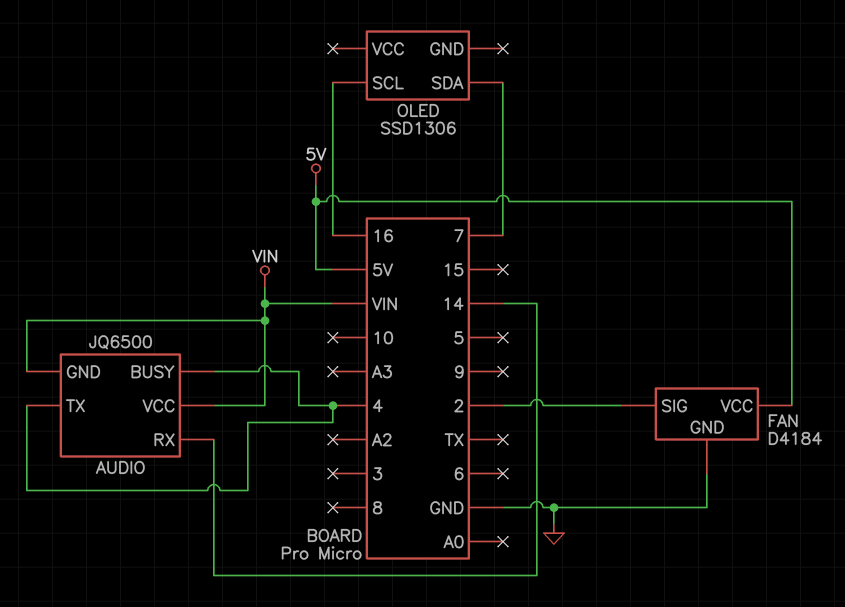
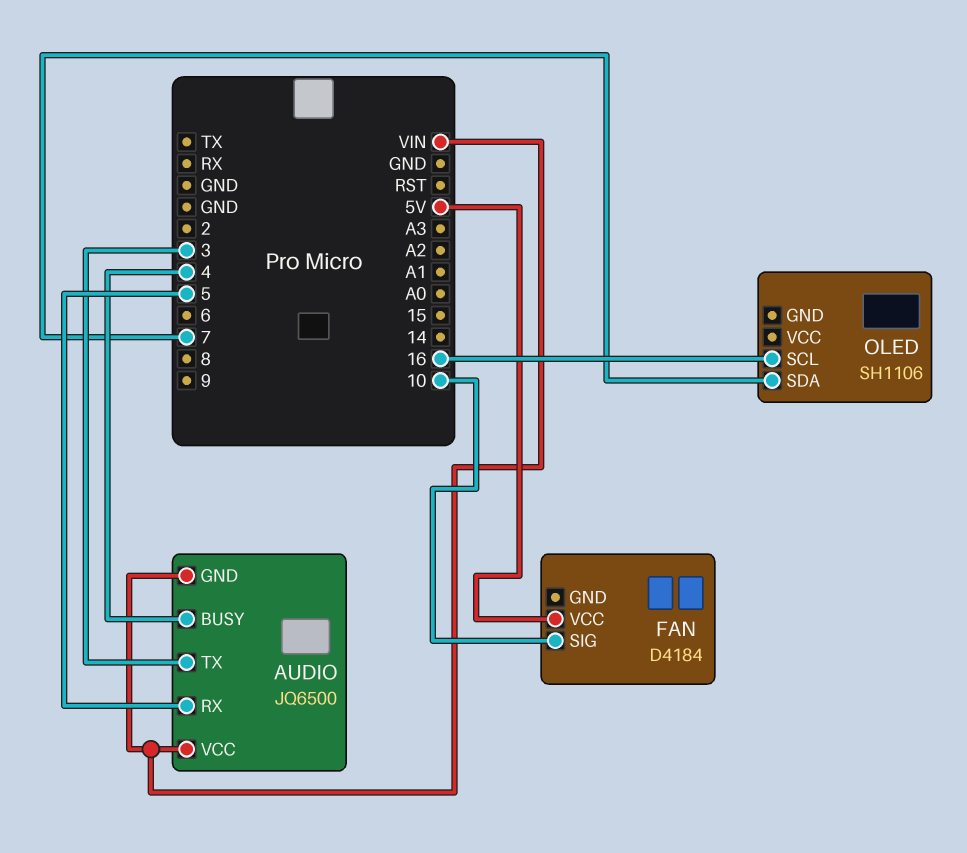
AUDIO pin RX: 14 -> 5
AUDIO pin TX: 4 -> 3
FAN pin GND: GND -> none
FAN pin SIG: 2 -> 10
OLED: SSD1306 -> SH1106

